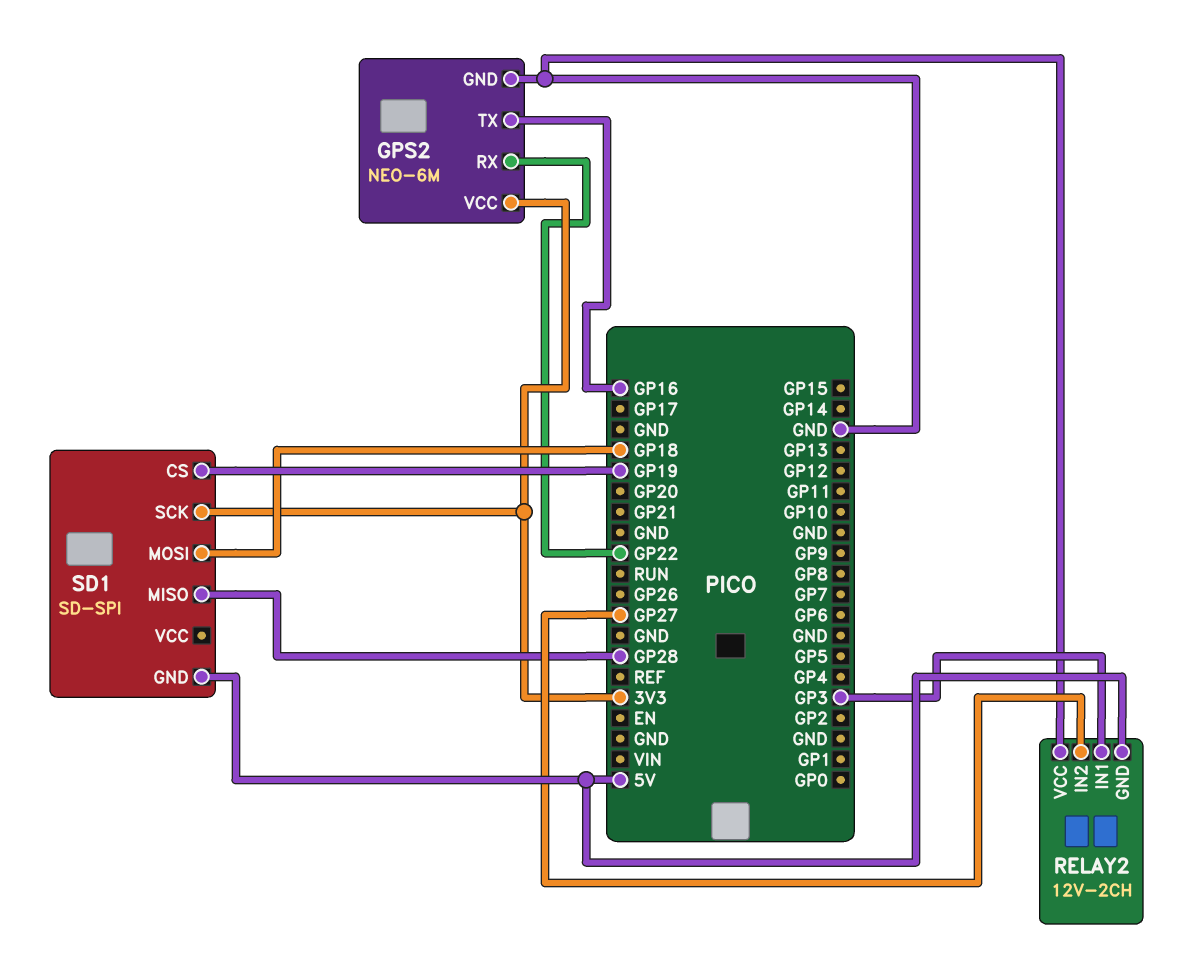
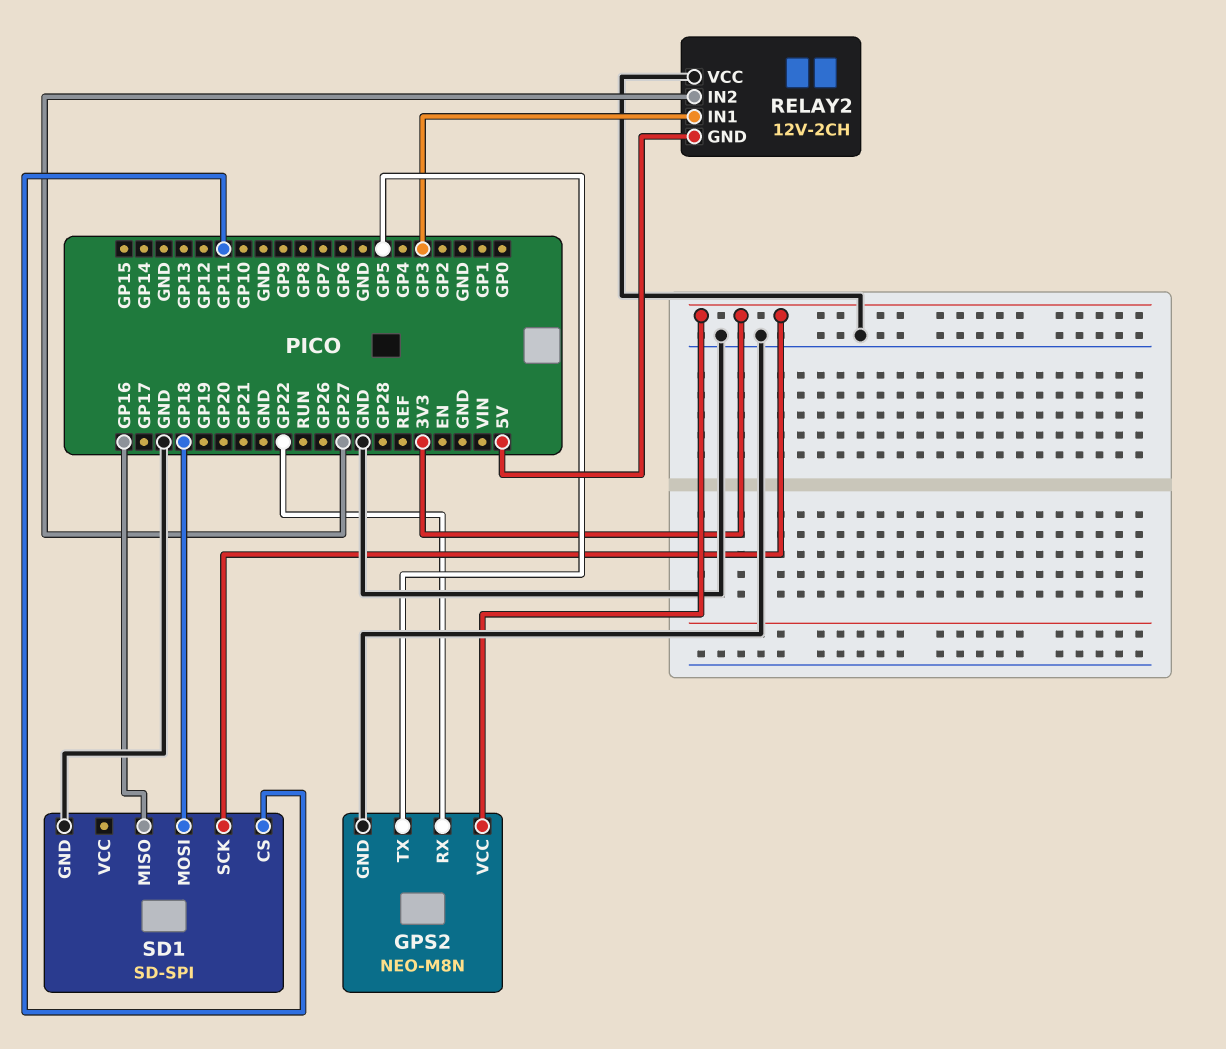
GPS2: NEO-6M -> NEO-M8N
GPS2 pin TX: GP16 -> GP5
SD1 pin CS: GP19 -> GP11
SD1 pin GND: 5V -> GND
SD1 pin MISO: GP28 -> GP16

